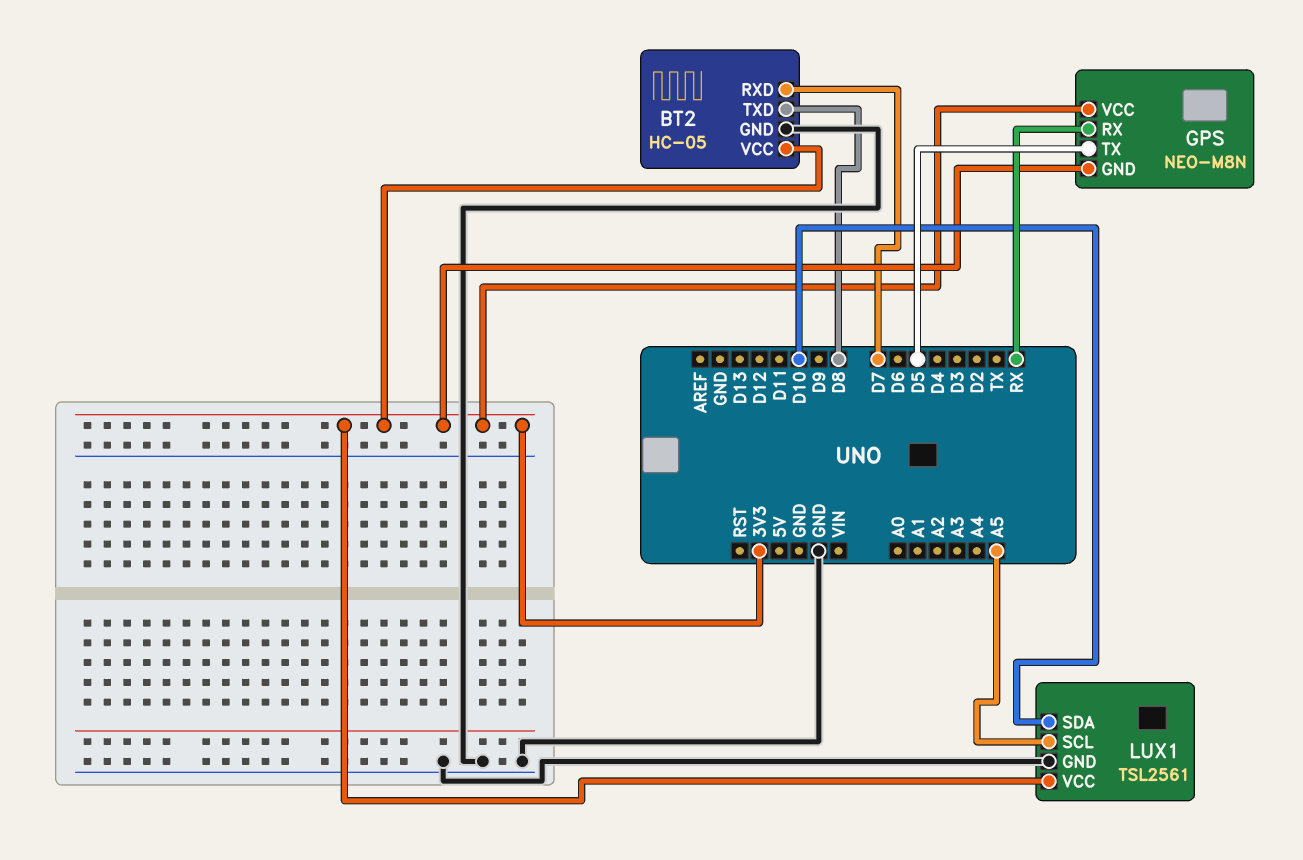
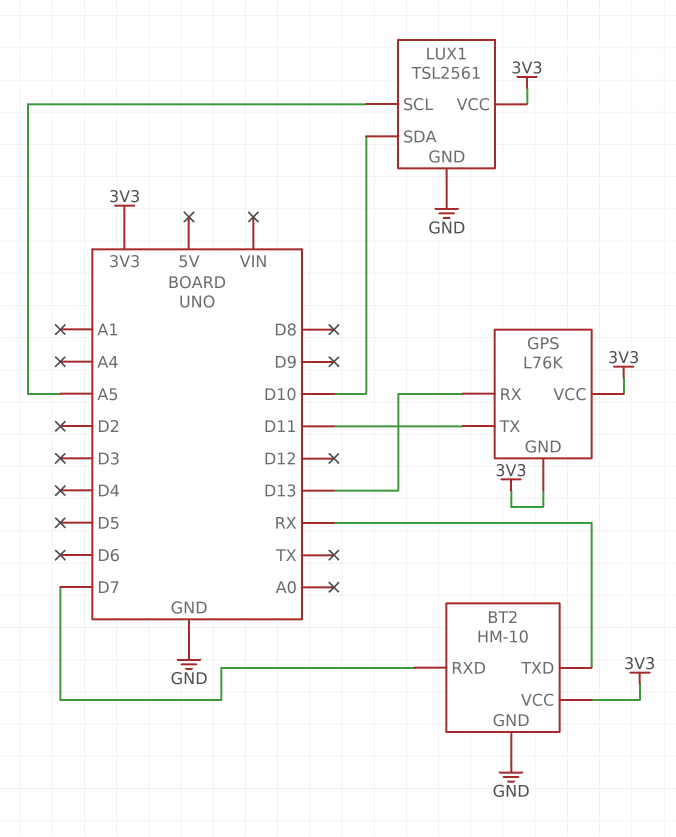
BT2: HC-05 -> HM-10
BT2 pin TXD: D8 -> RX
GPS: NEO-M8N -> L76K
GPS pin RX: RX -> D13
GPS pin TX: D5 -> D11

